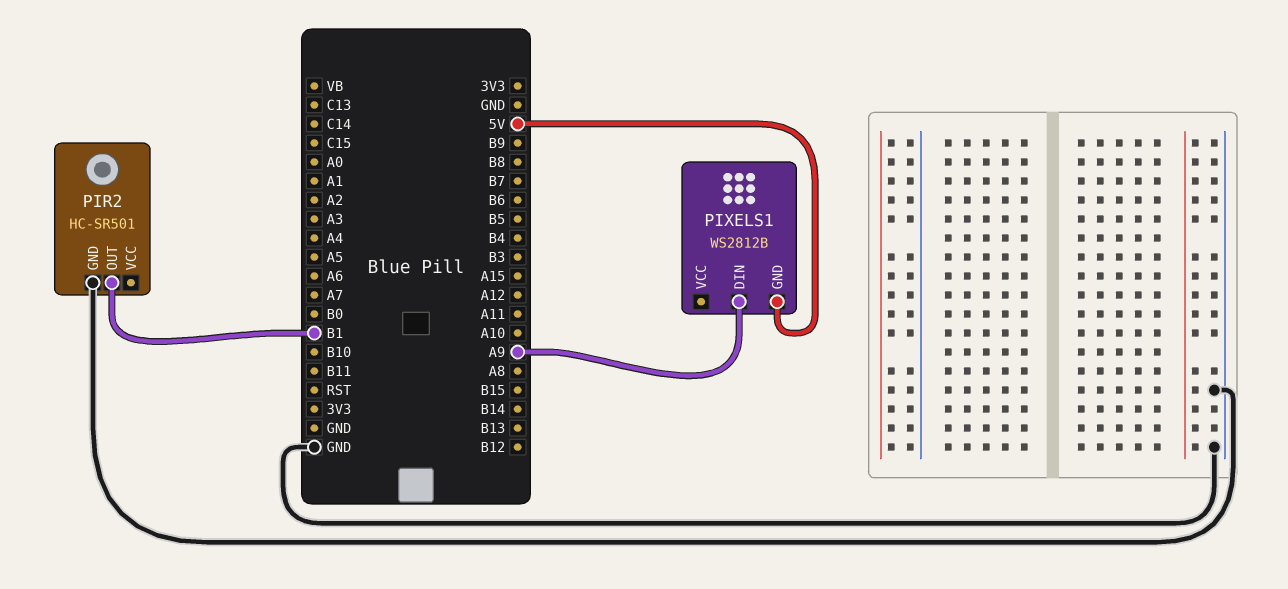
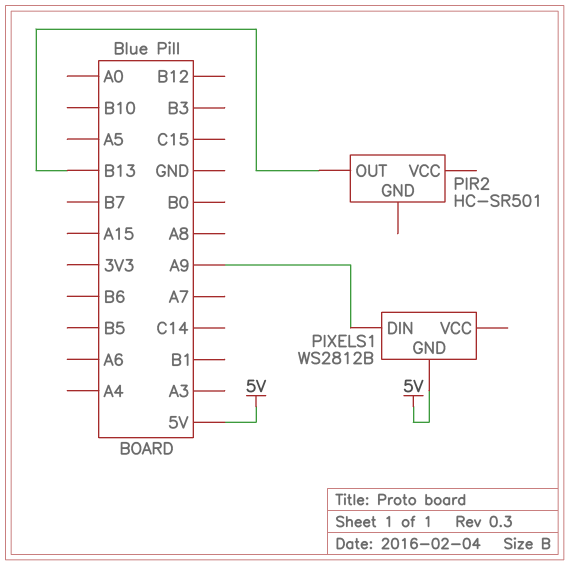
PIR2 pin GND: GND -> none
PIR2 pin OUT: B1 -> B13

